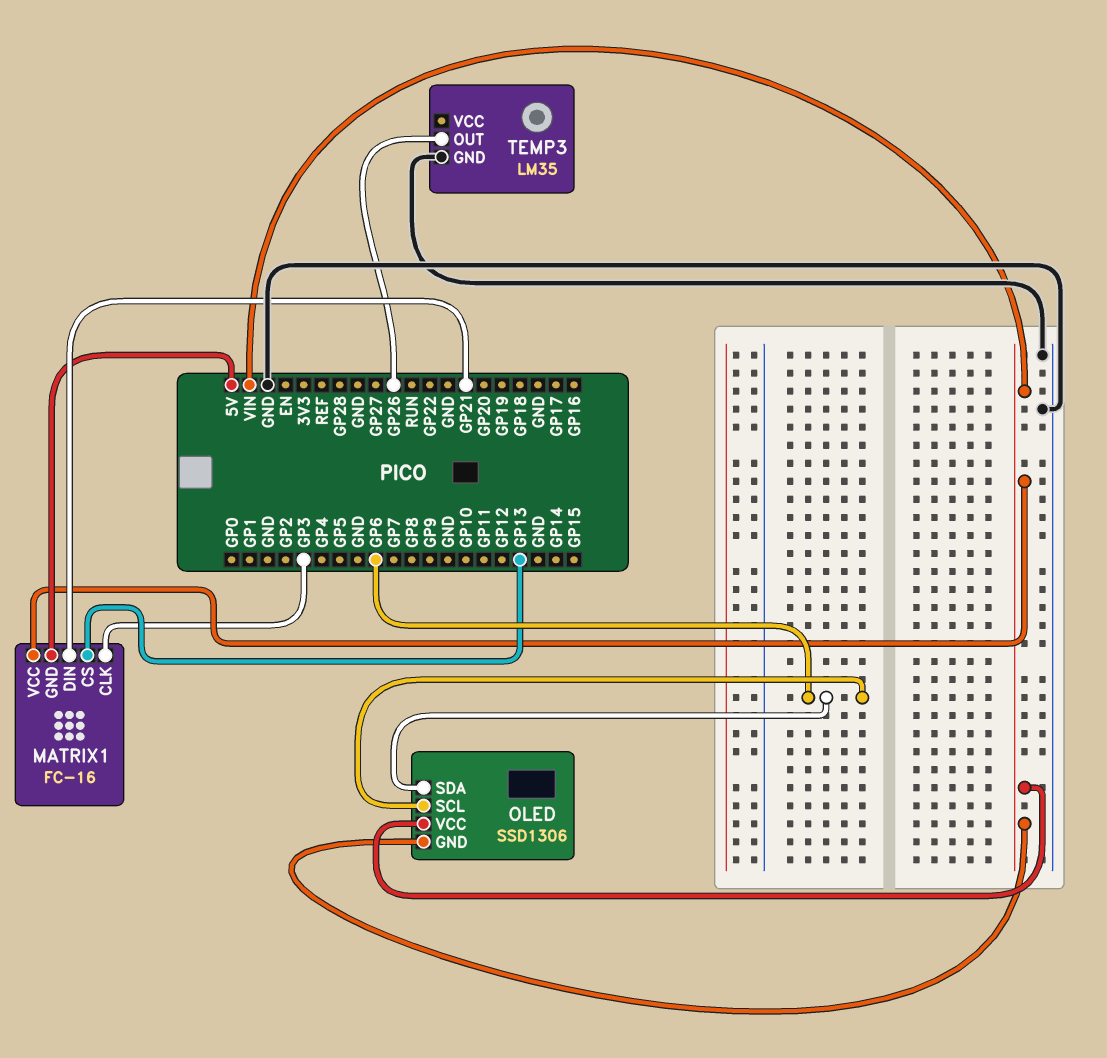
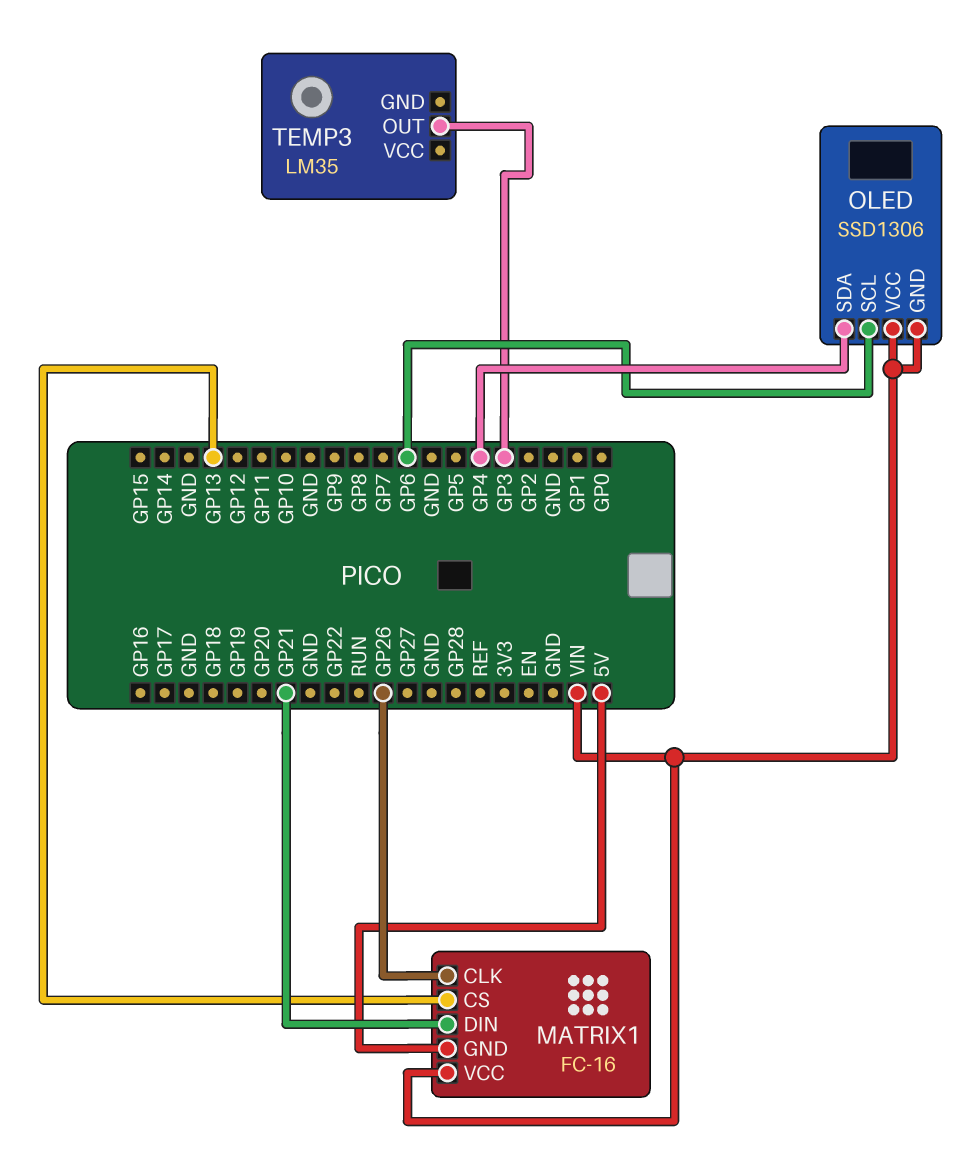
MATRIX1 pin CLK: GP3 -> GP26
OLED pin SDA: GP6 -> GP4
TEMP3 pin GND: GND -> none
TEMP3 pin OUT: GP26 -> GP3

